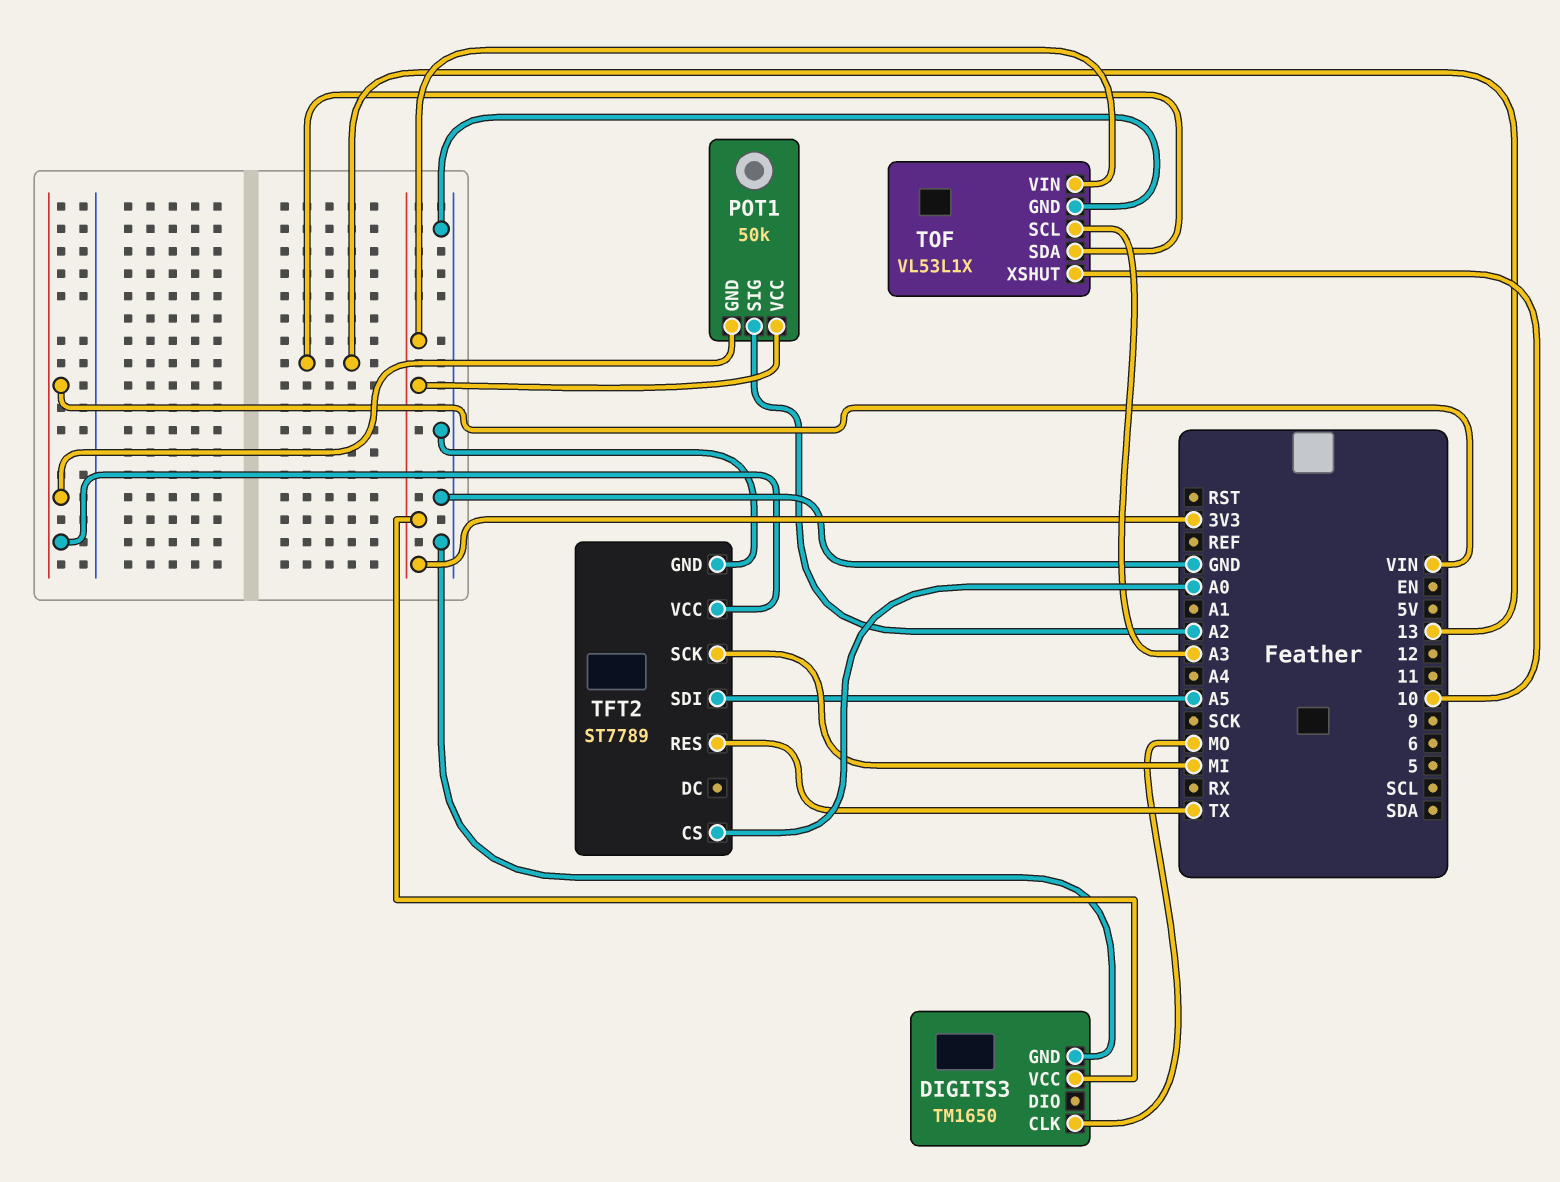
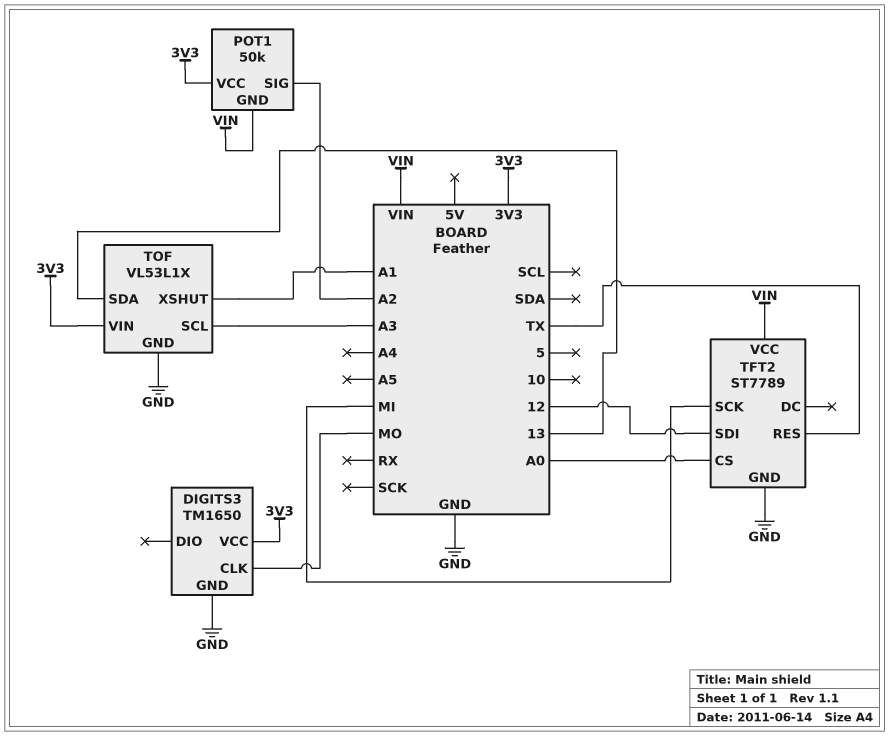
TFT2 pin SDI: A5 -> 12
TOF pin XSHUT: 10 -> A1

